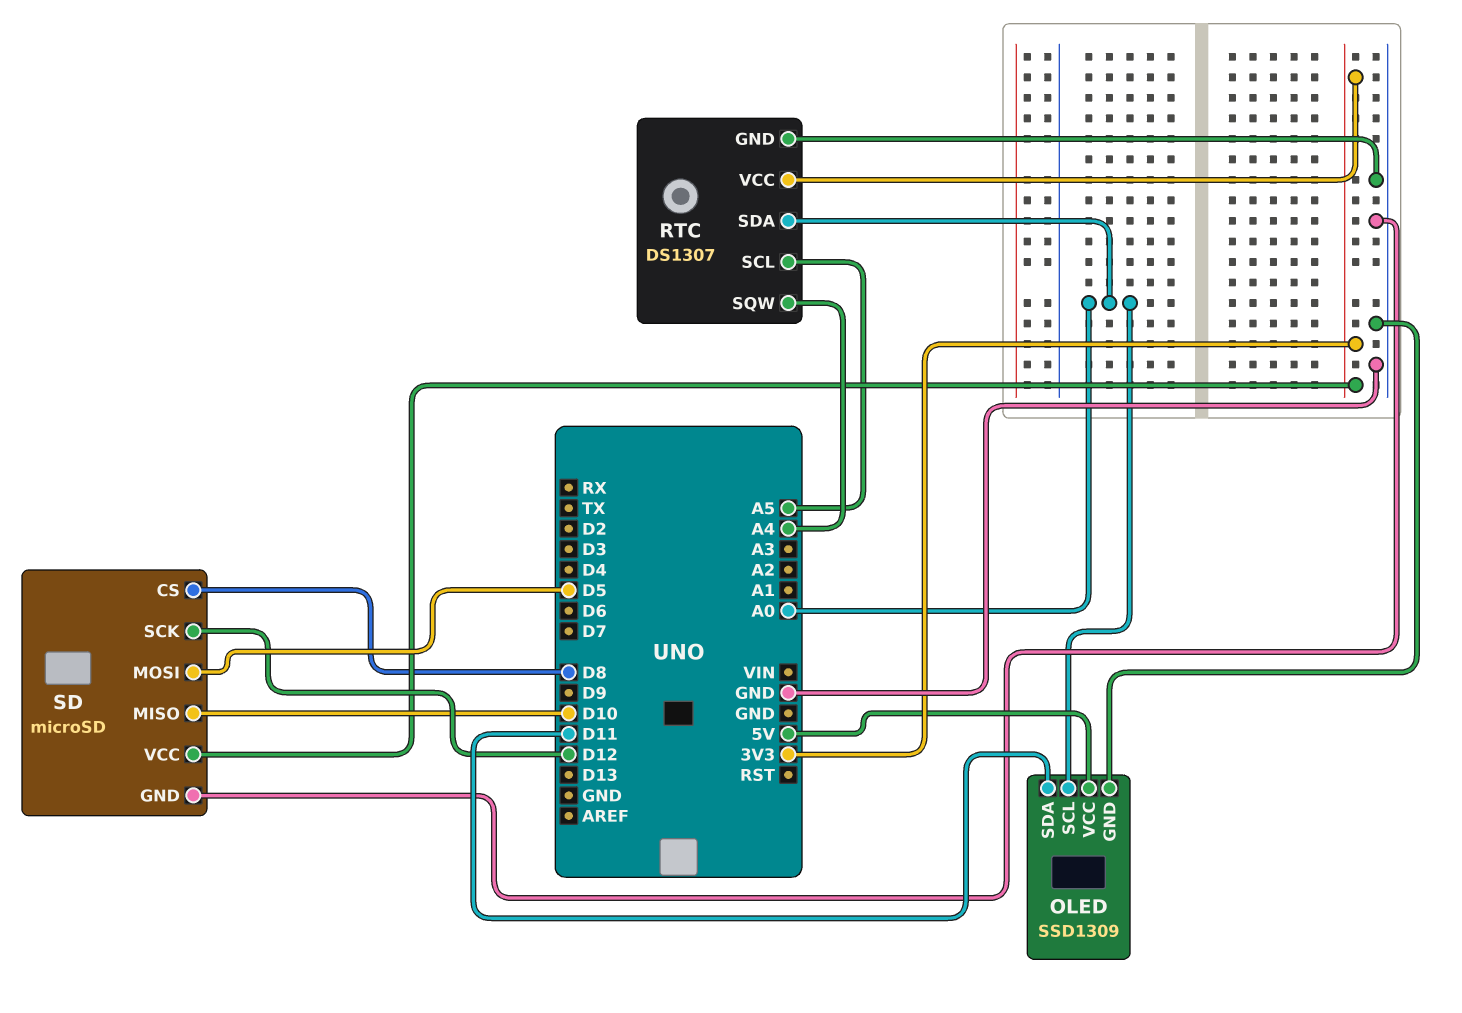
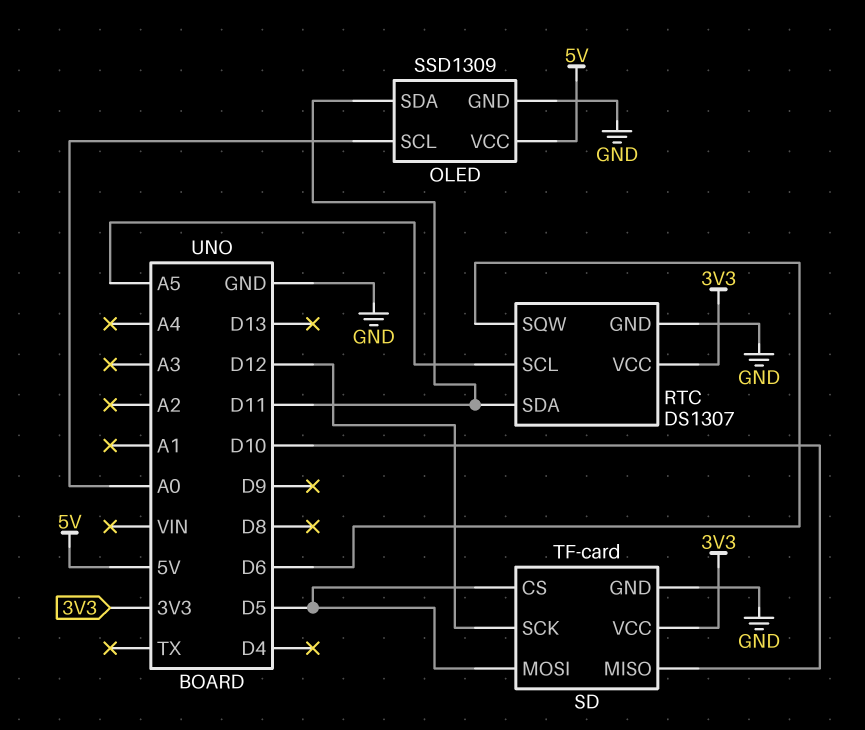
RTC pin SDA: A0 -> D11
RTC pin SQW: A4 -> D6
SD: microSD -> TF-card
SD pin CS: D8 -> D5

